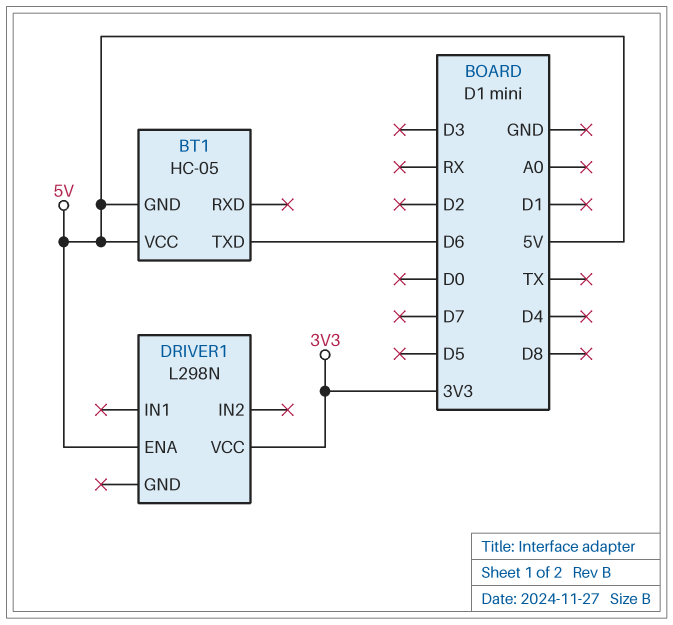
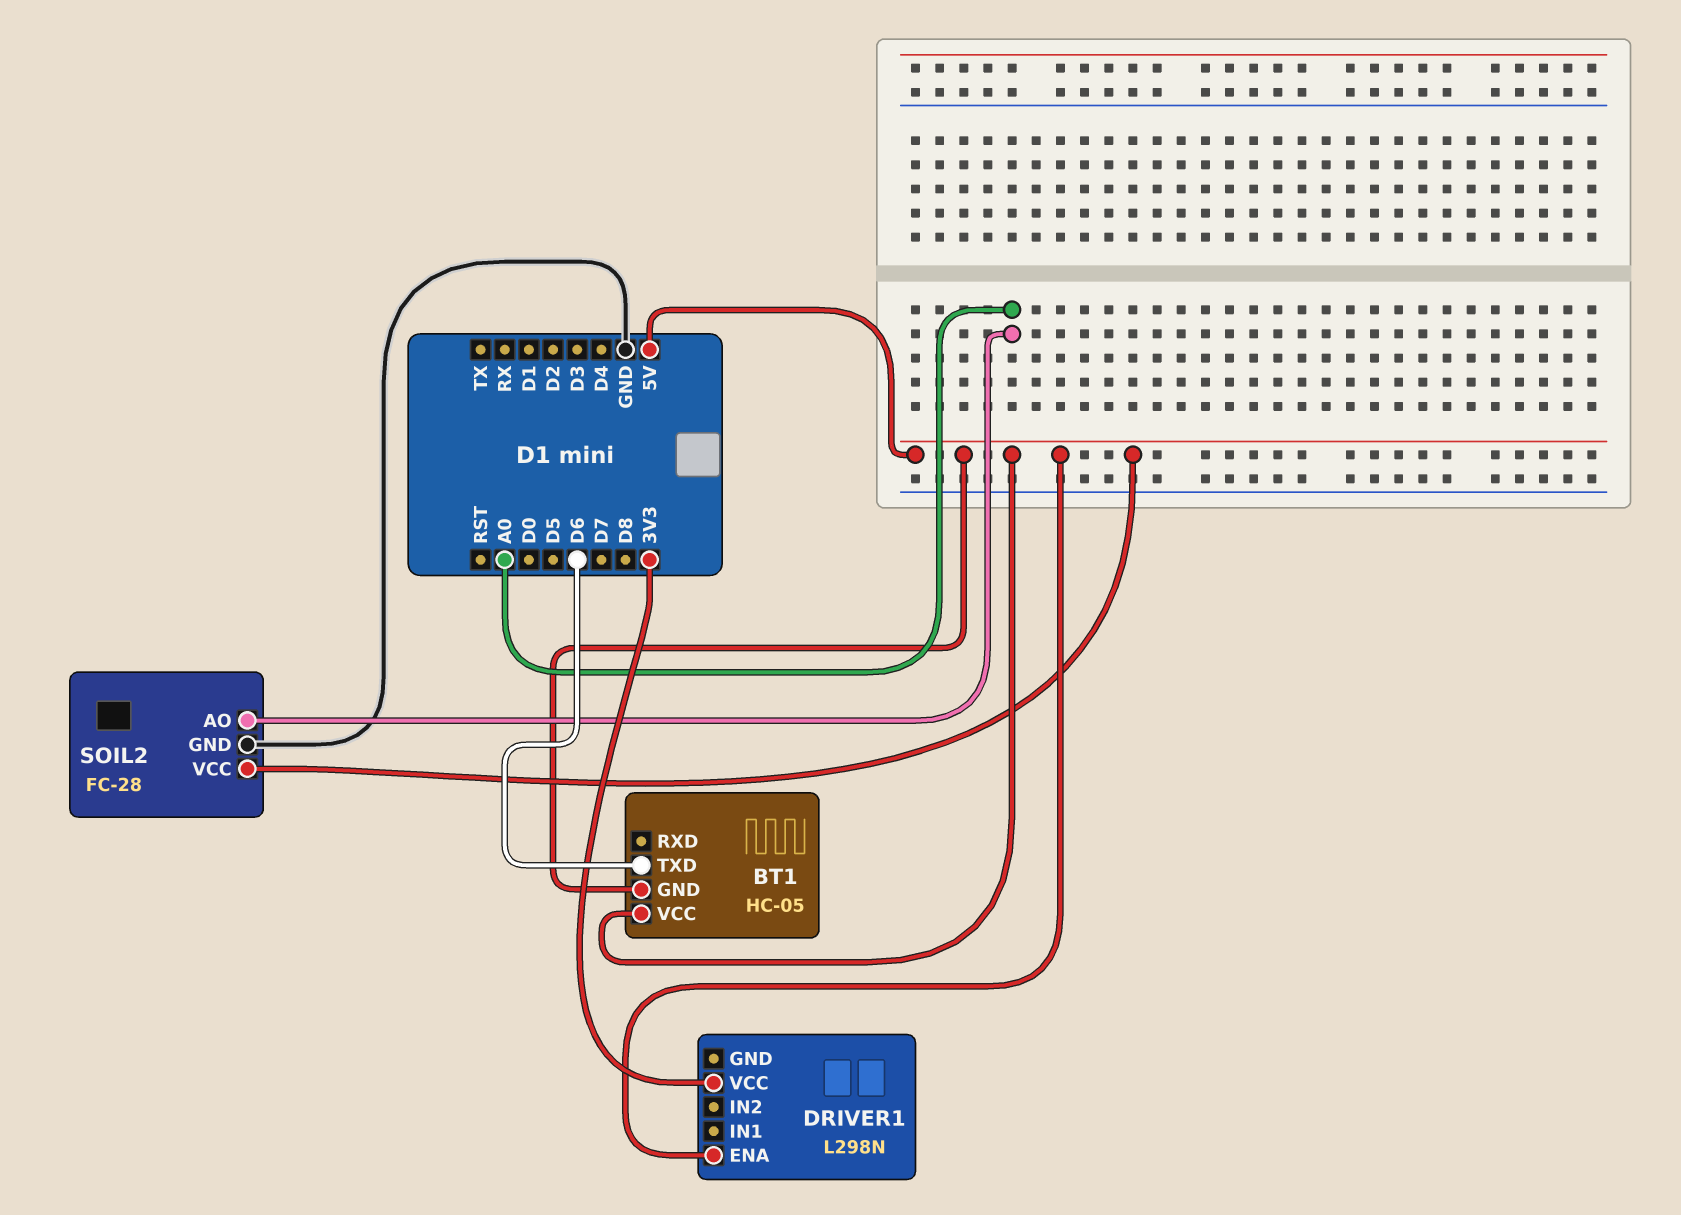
SOIL2: none -> FC-28
SOIL2 pin AO: none -> A0
SOIL2 pin GND: none -> GND
SOIL2 pin VCC: none -> 5V

